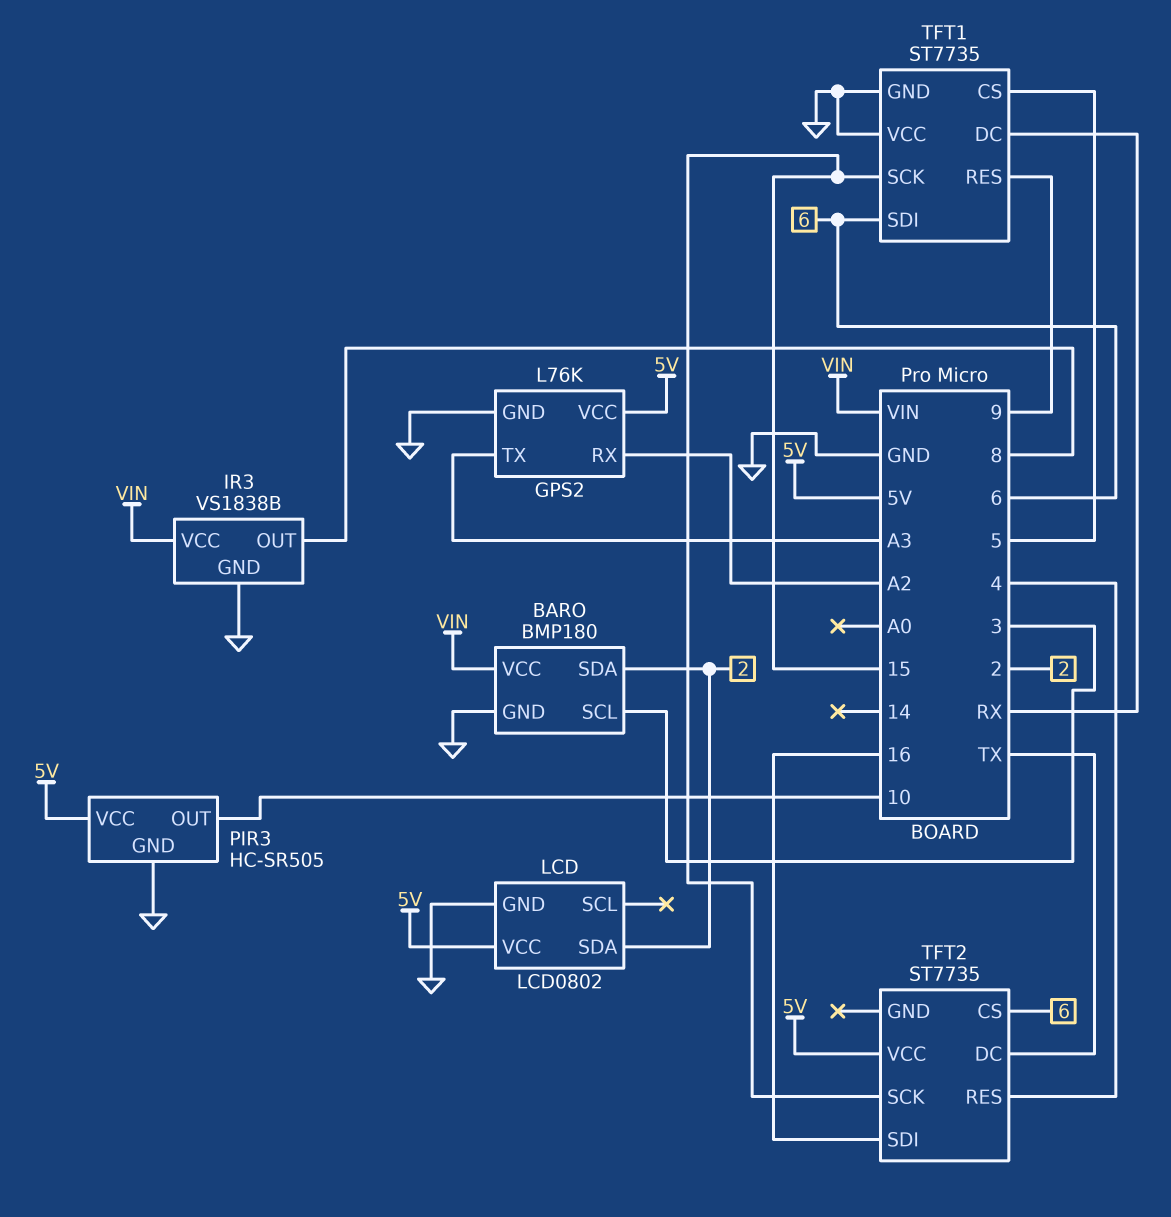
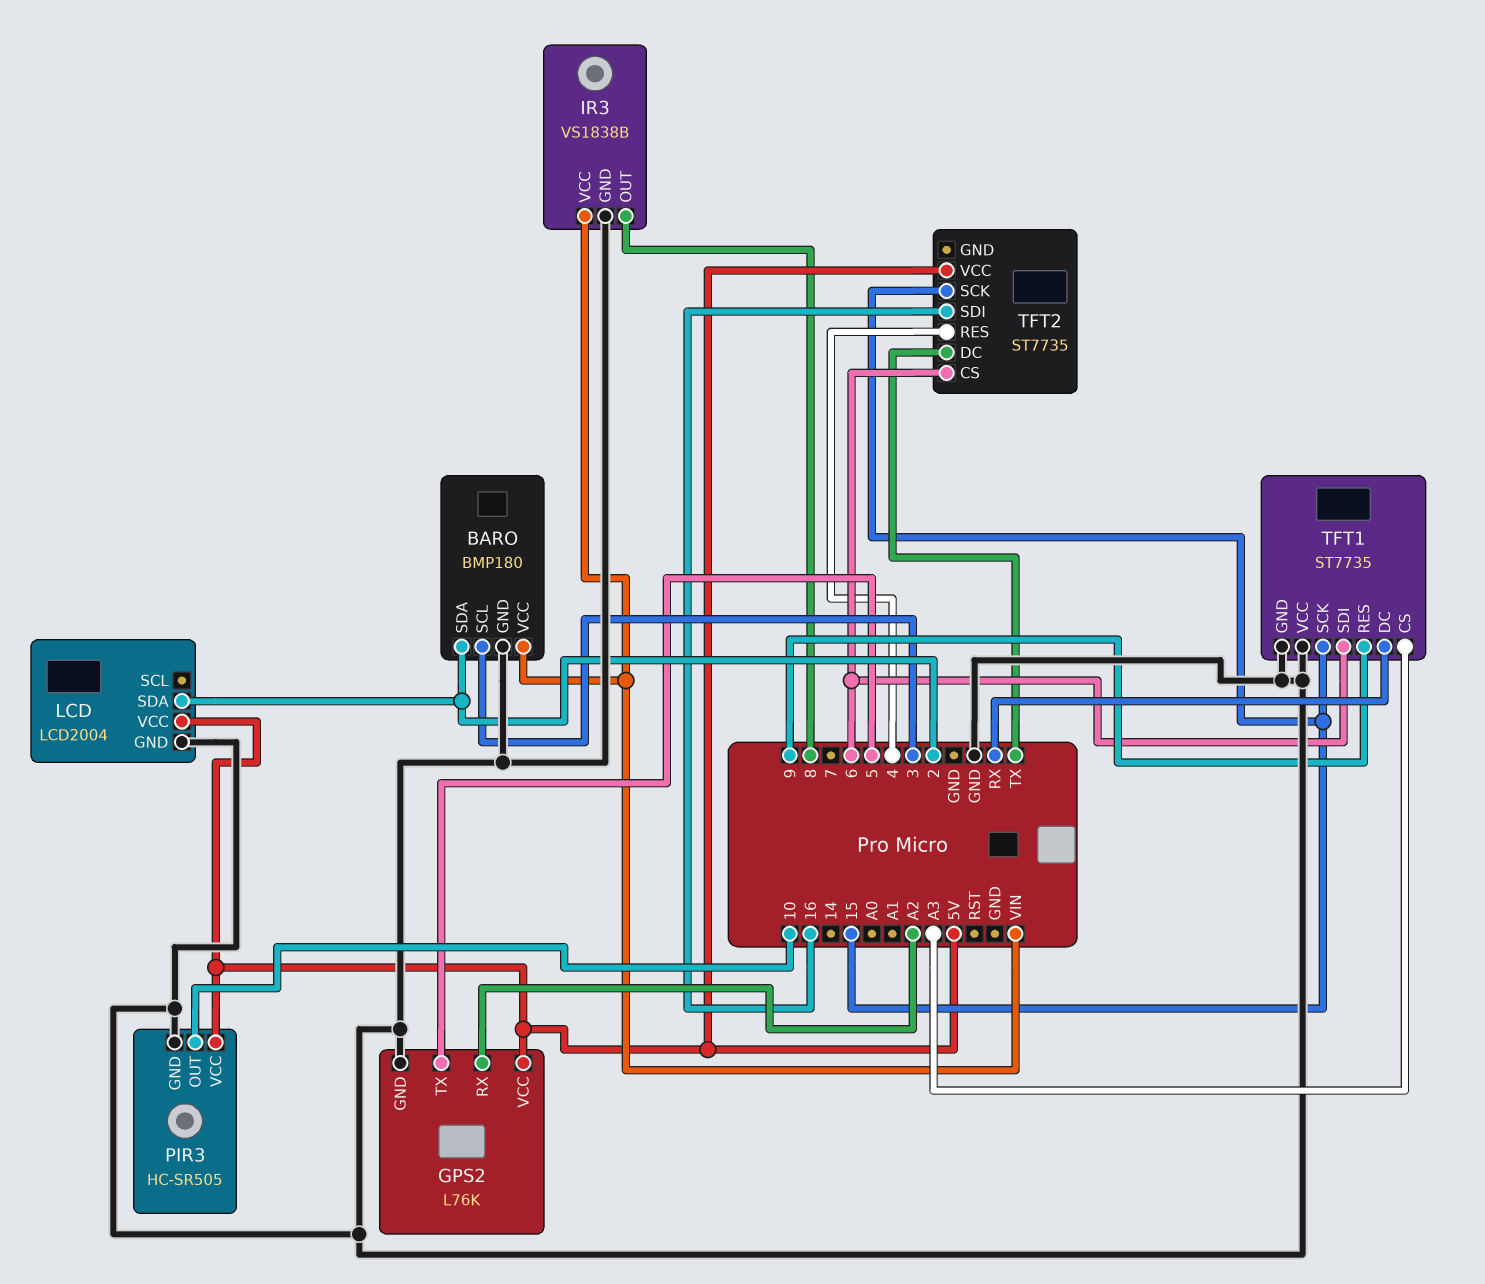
GPS2 pin TX: A3 -> 5
LCD: LCD0802 -> LCD2004
TFT1 pin CS: 5 -> A3

